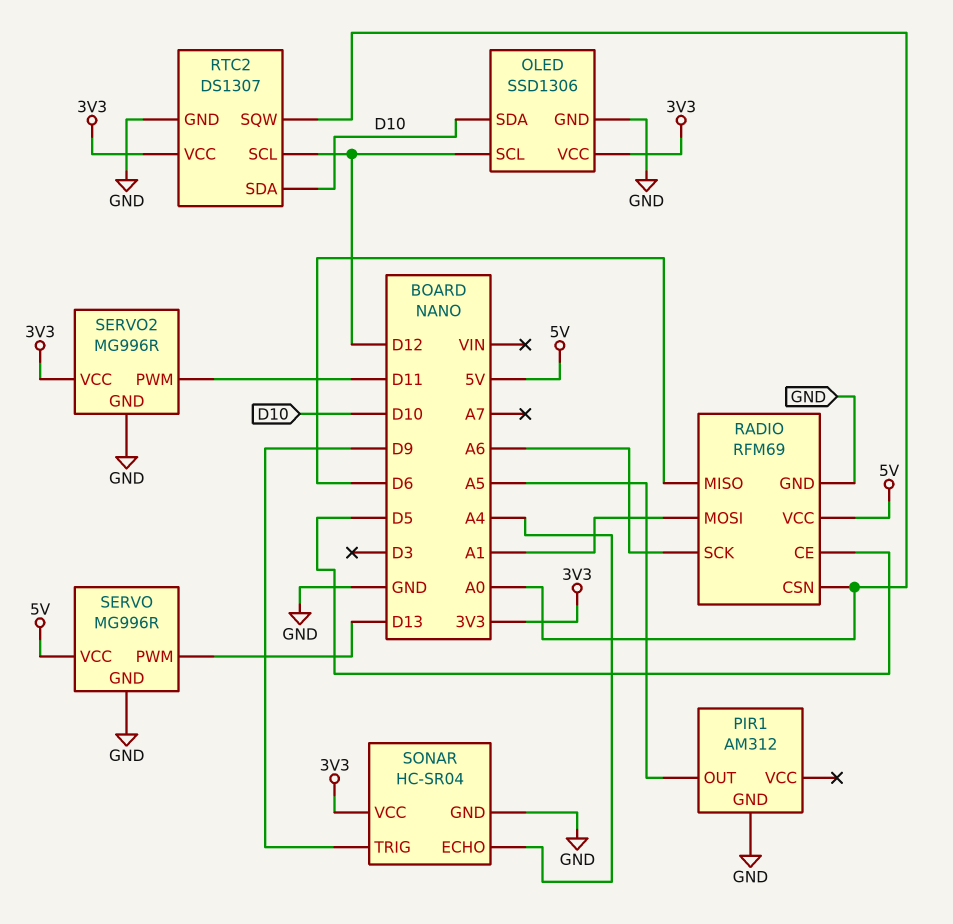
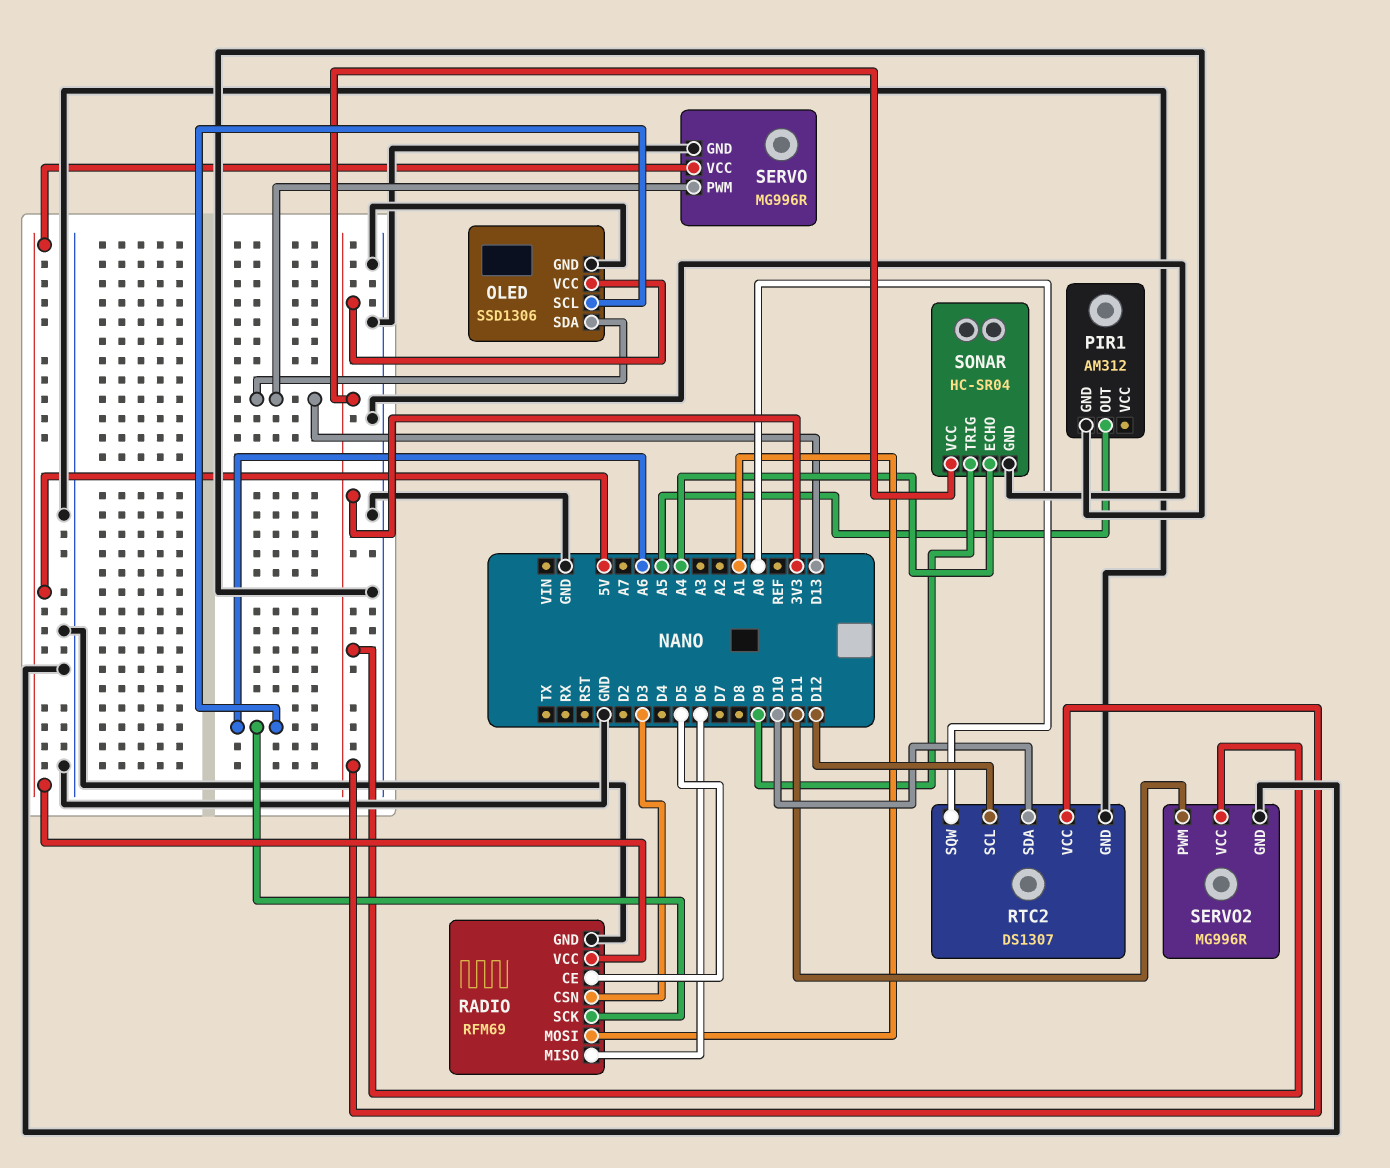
OLED pin SCL: D12 -> A6
OLED pin SDA: D10 -> D13
RADIO pin CSN: A0 -> D3

